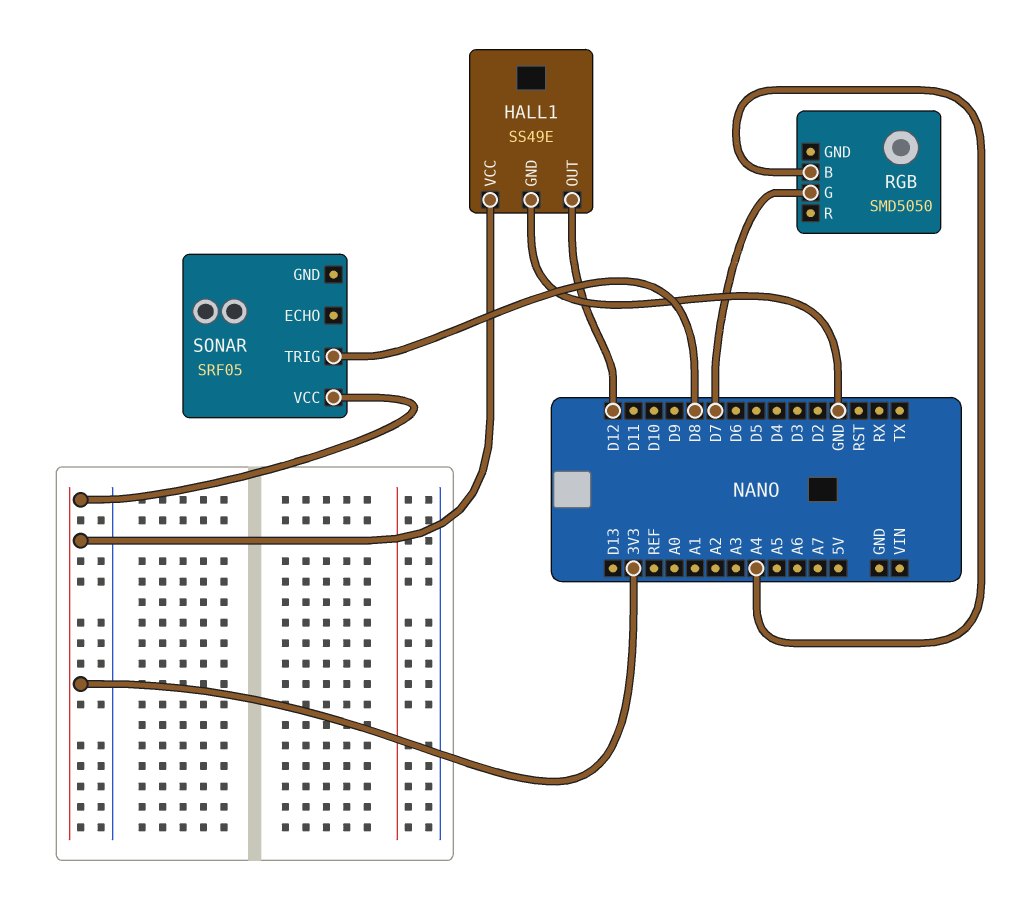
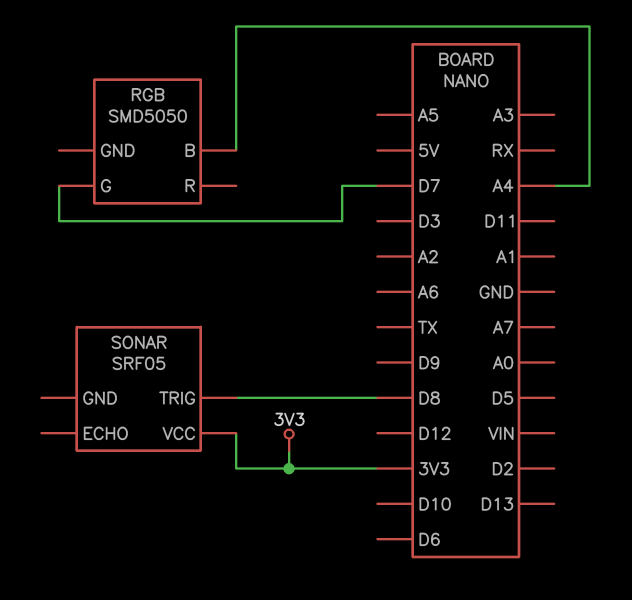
HALL1: SS49E -> none
HALL1 pin GND: GND -> none
HALL1 pin OUT: D12 -> none
HALL1 pin VCC: 3V3 -> none

